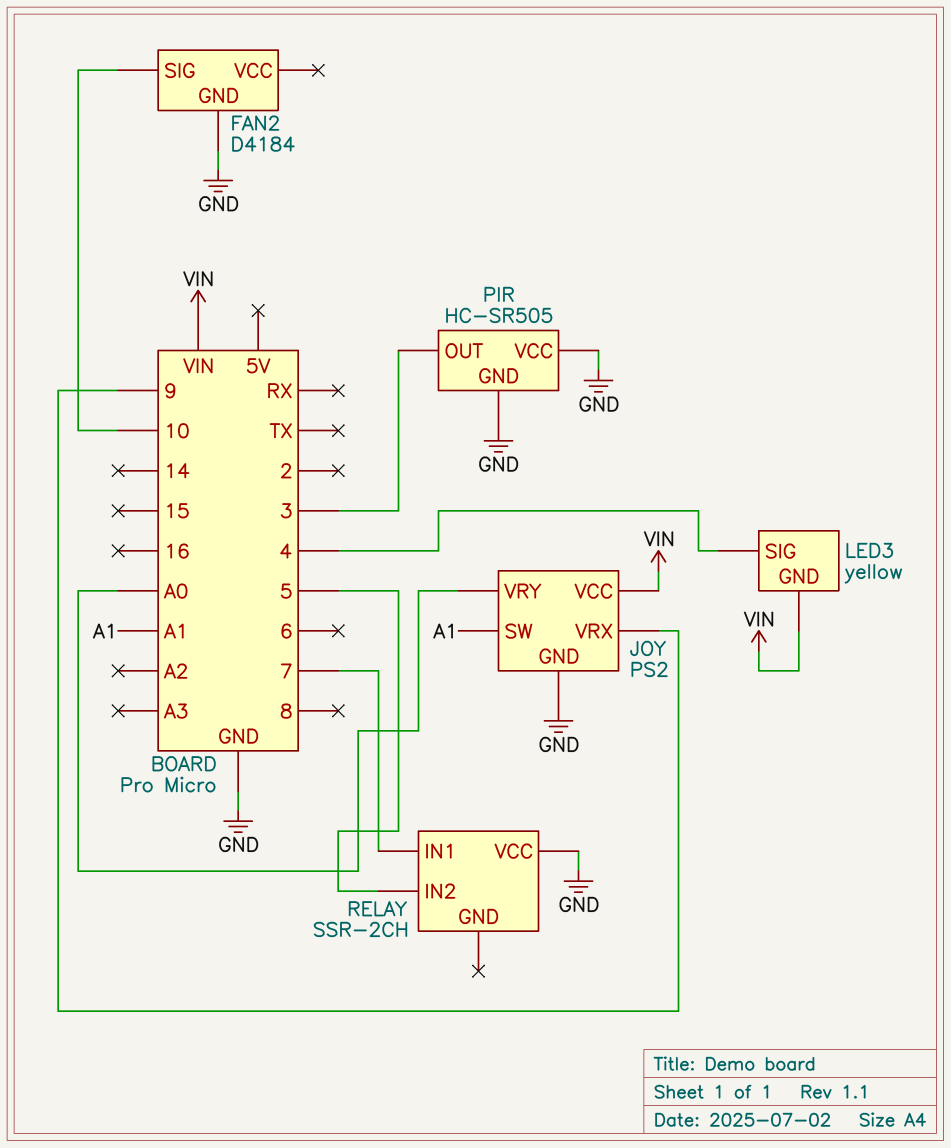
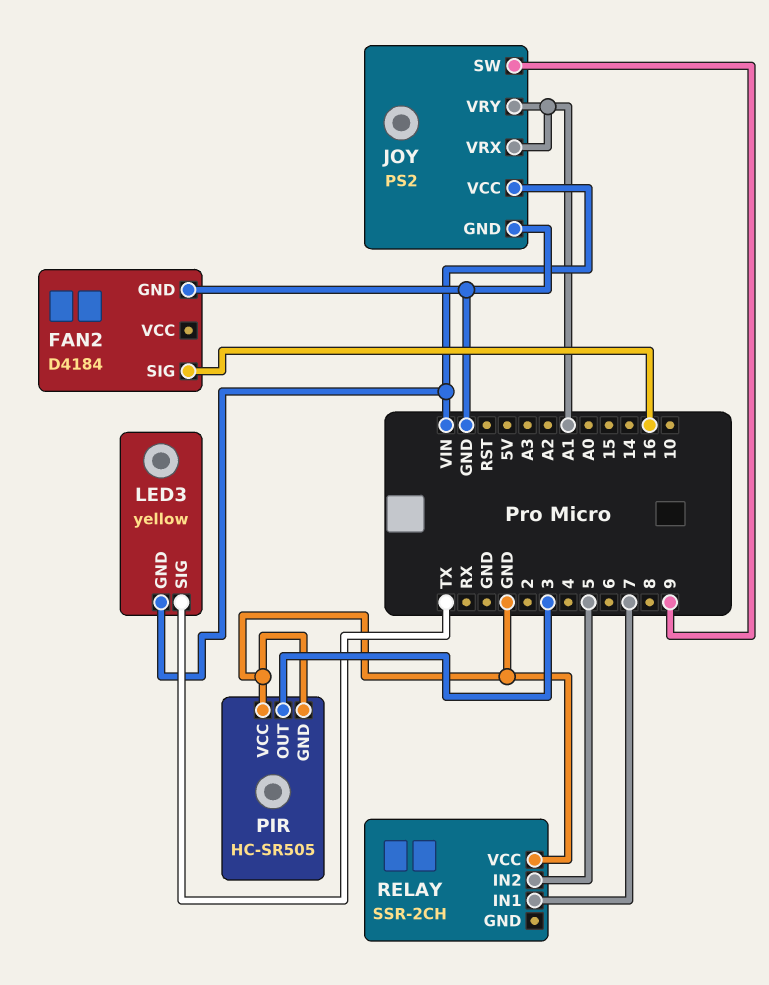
FAN2 pin SIG: 10 -> 16
JOY pin SW: A1 -> 9
JOY pin VRX: 9 -> A1
JOY pin VRY: A0 -> A1
LED3 pin SIG: 4 -> TX

